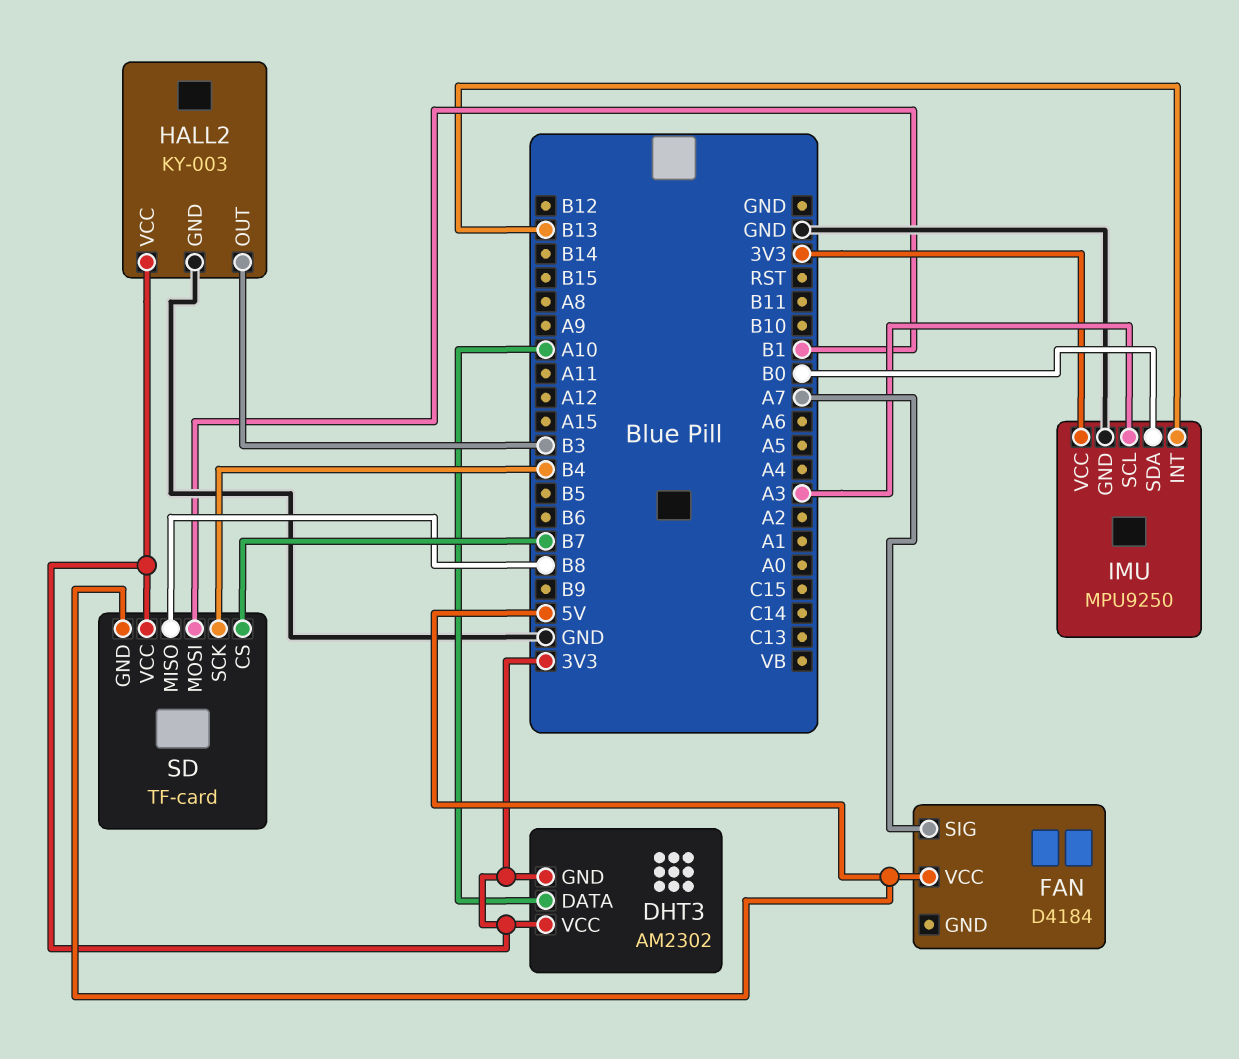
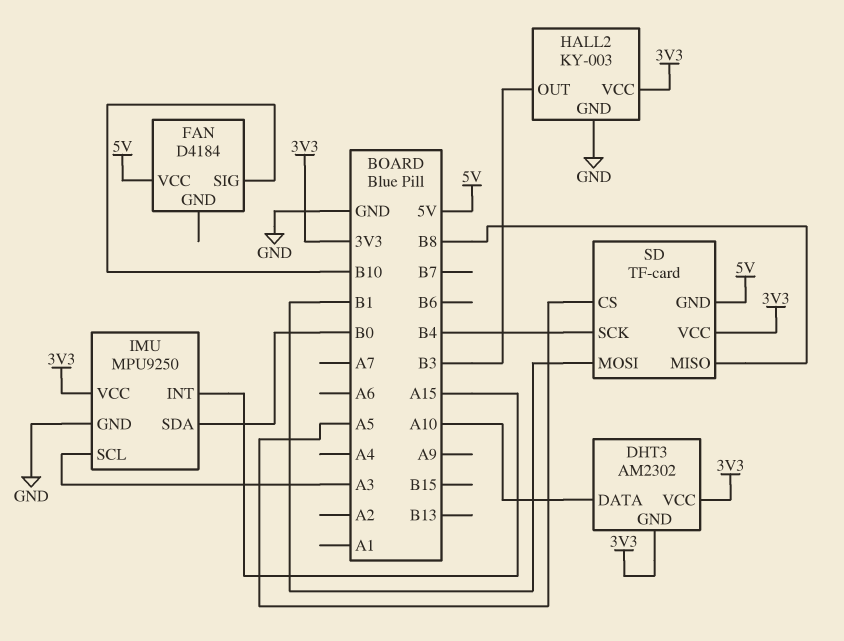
FAN pin SIG: A7 -> B10
IMU pin INT: B13 -> A15
SD pin CS: B7 -> A5

